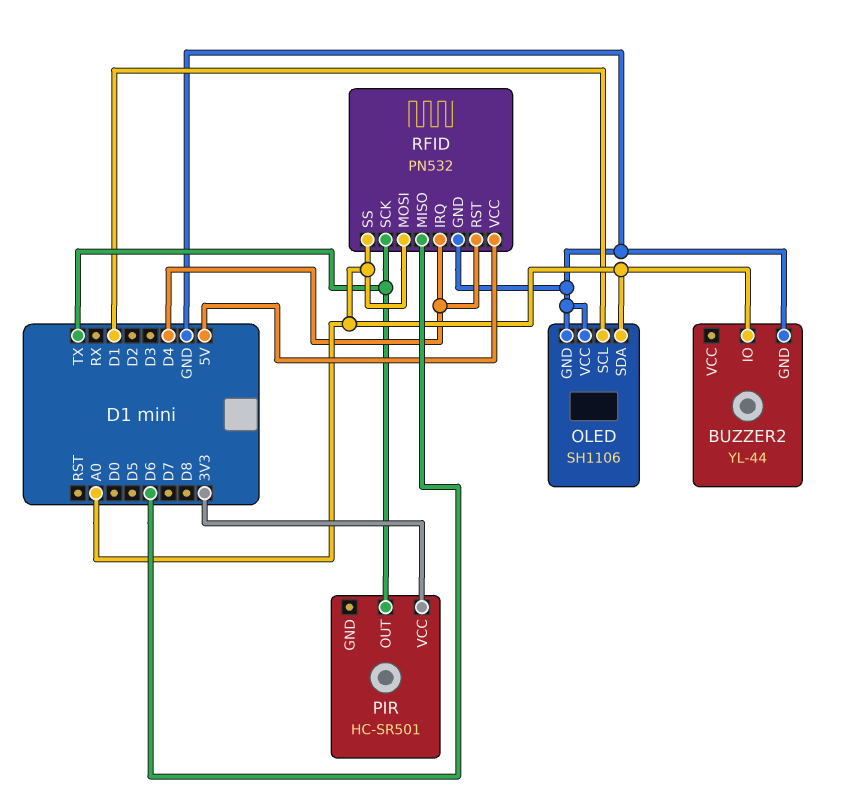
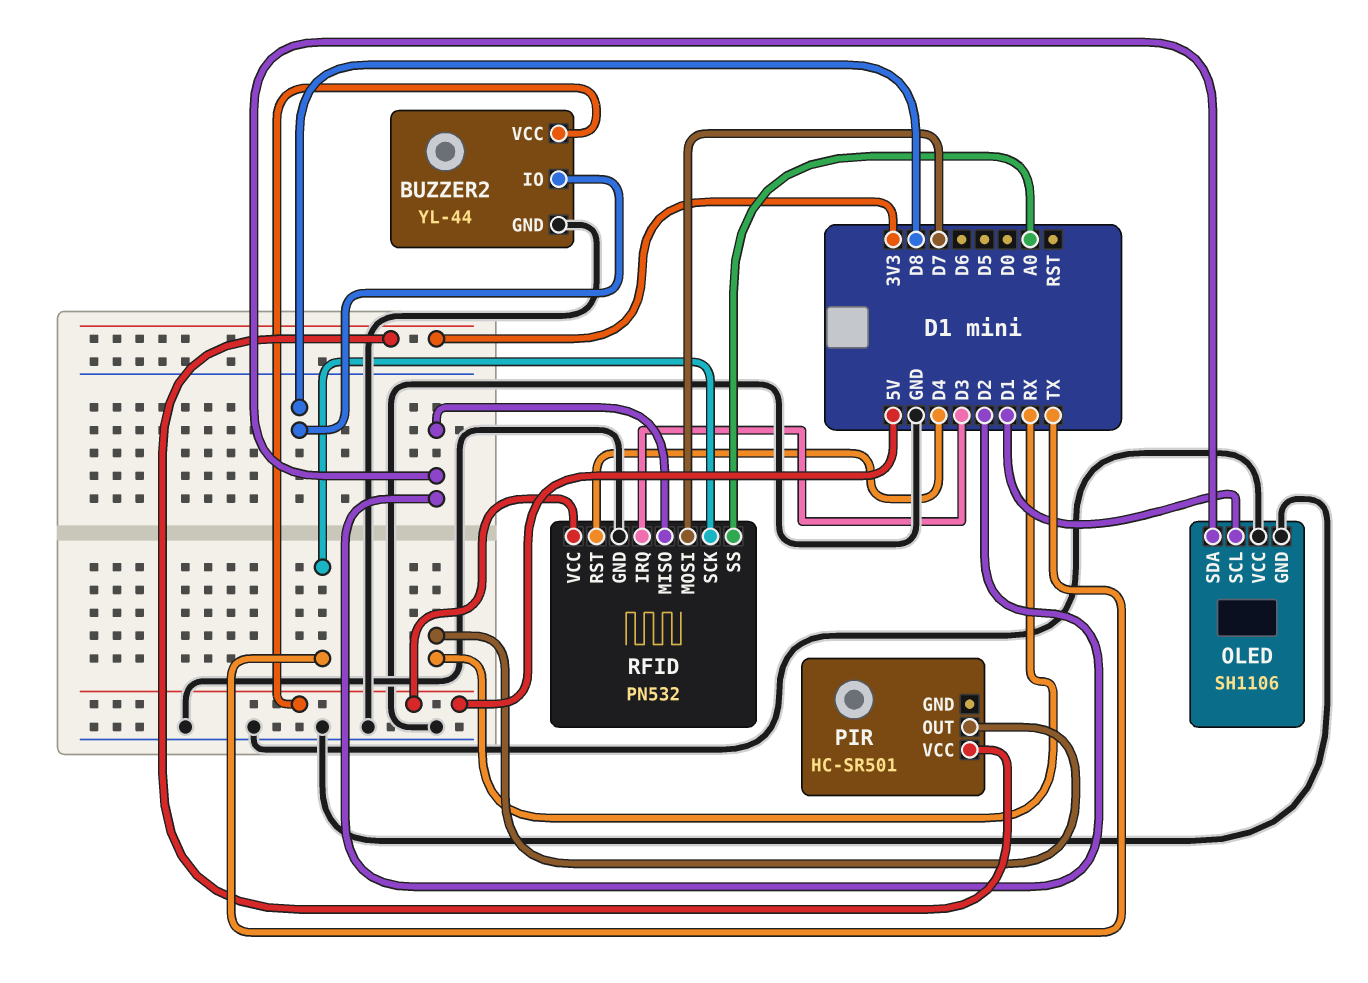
BUZZER2 pin IO: A0 -> D8
BUZZER2 pin VCC: none -> 5V
OLED pin SDA: A0 -> D2
PIR pin OUT: TX -> RX
RFID pin IRQ: D4 -> D3
RFID pin MISO: D6 -> D2
RFID pin MOSI: A0 -> D7

